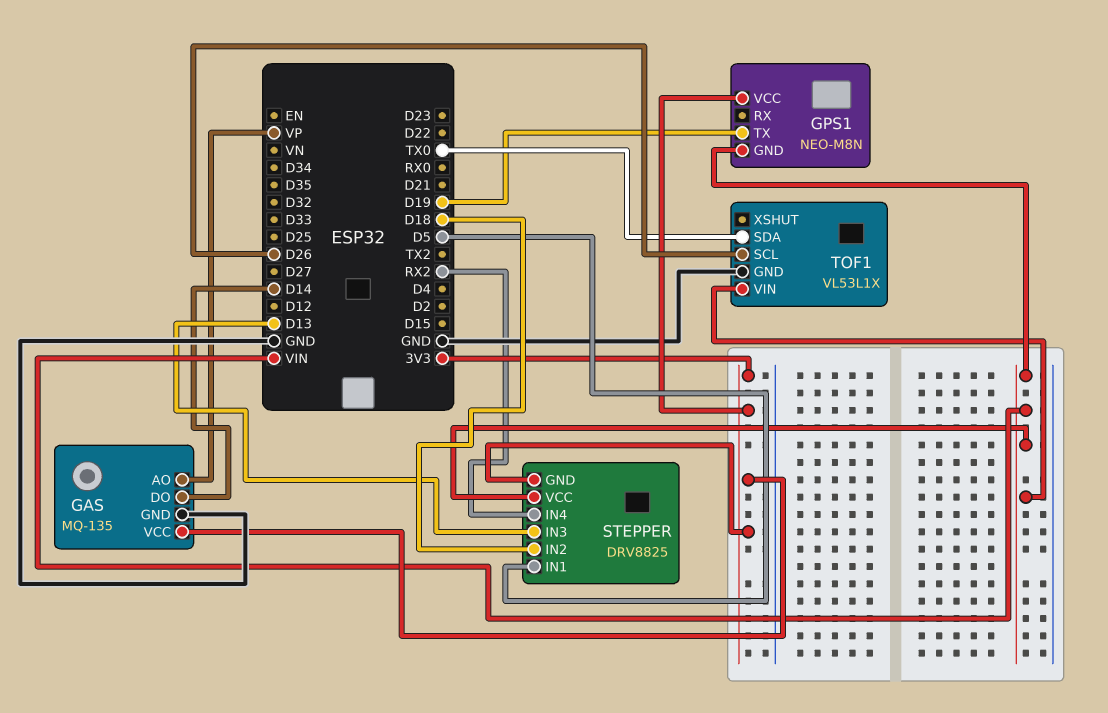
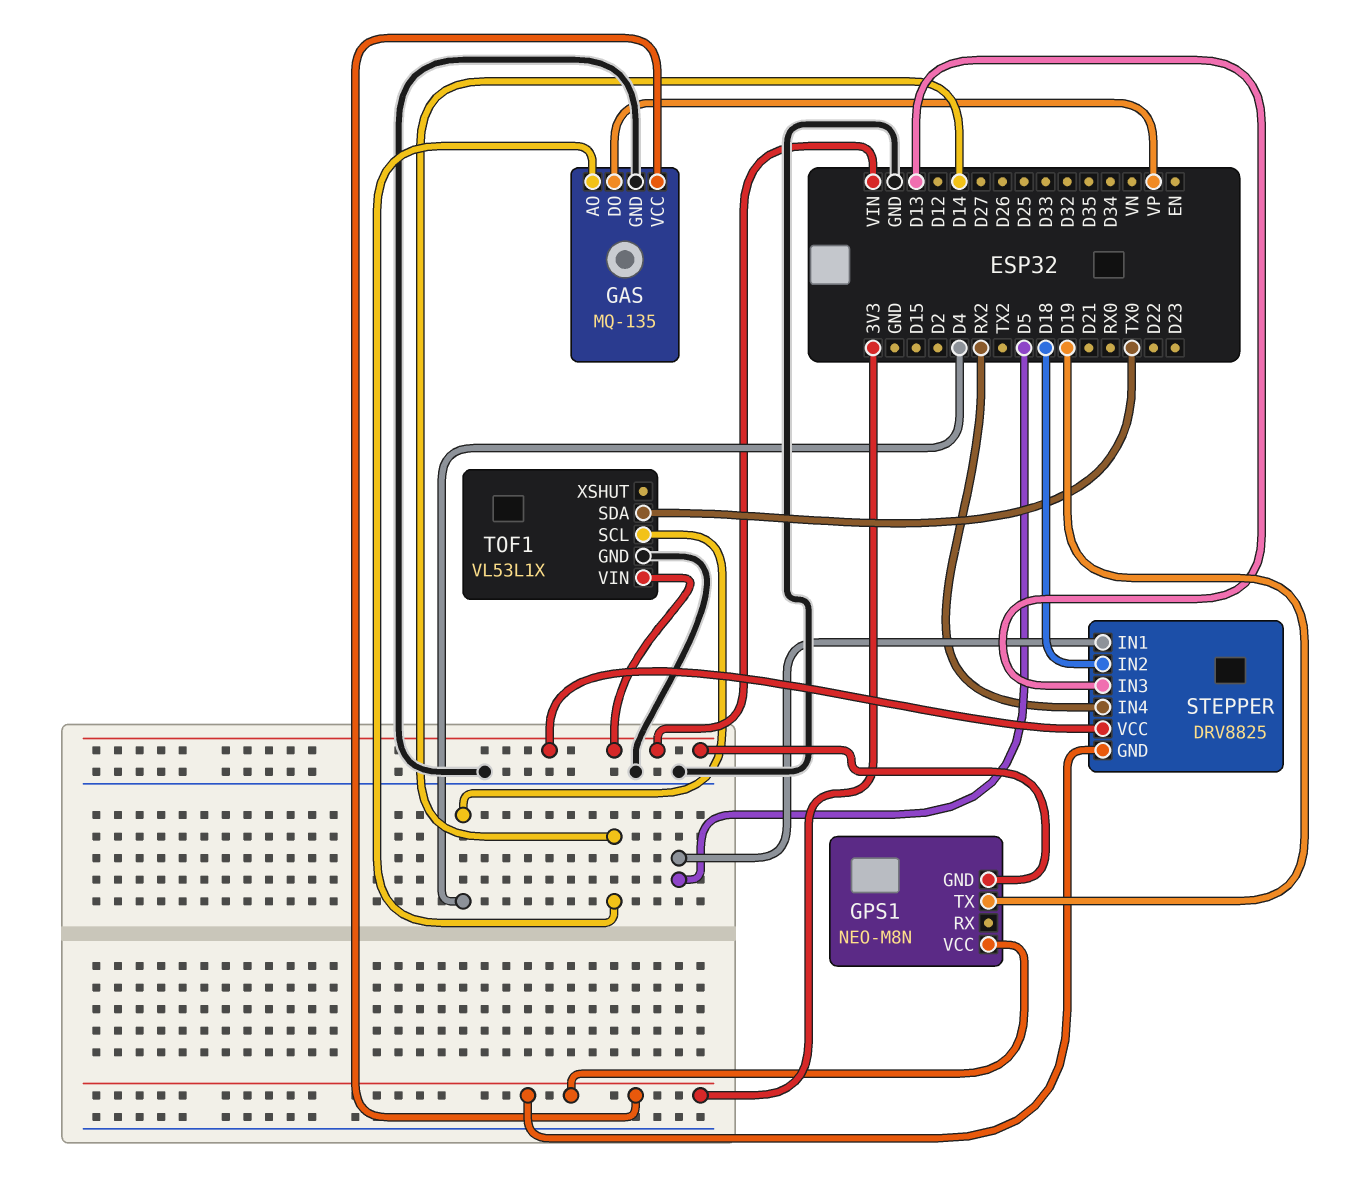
GAS pin AO: VP -> D14
GAS pin DO: D14 -> VP
TOF1 pin SCL: D26 -> D4

